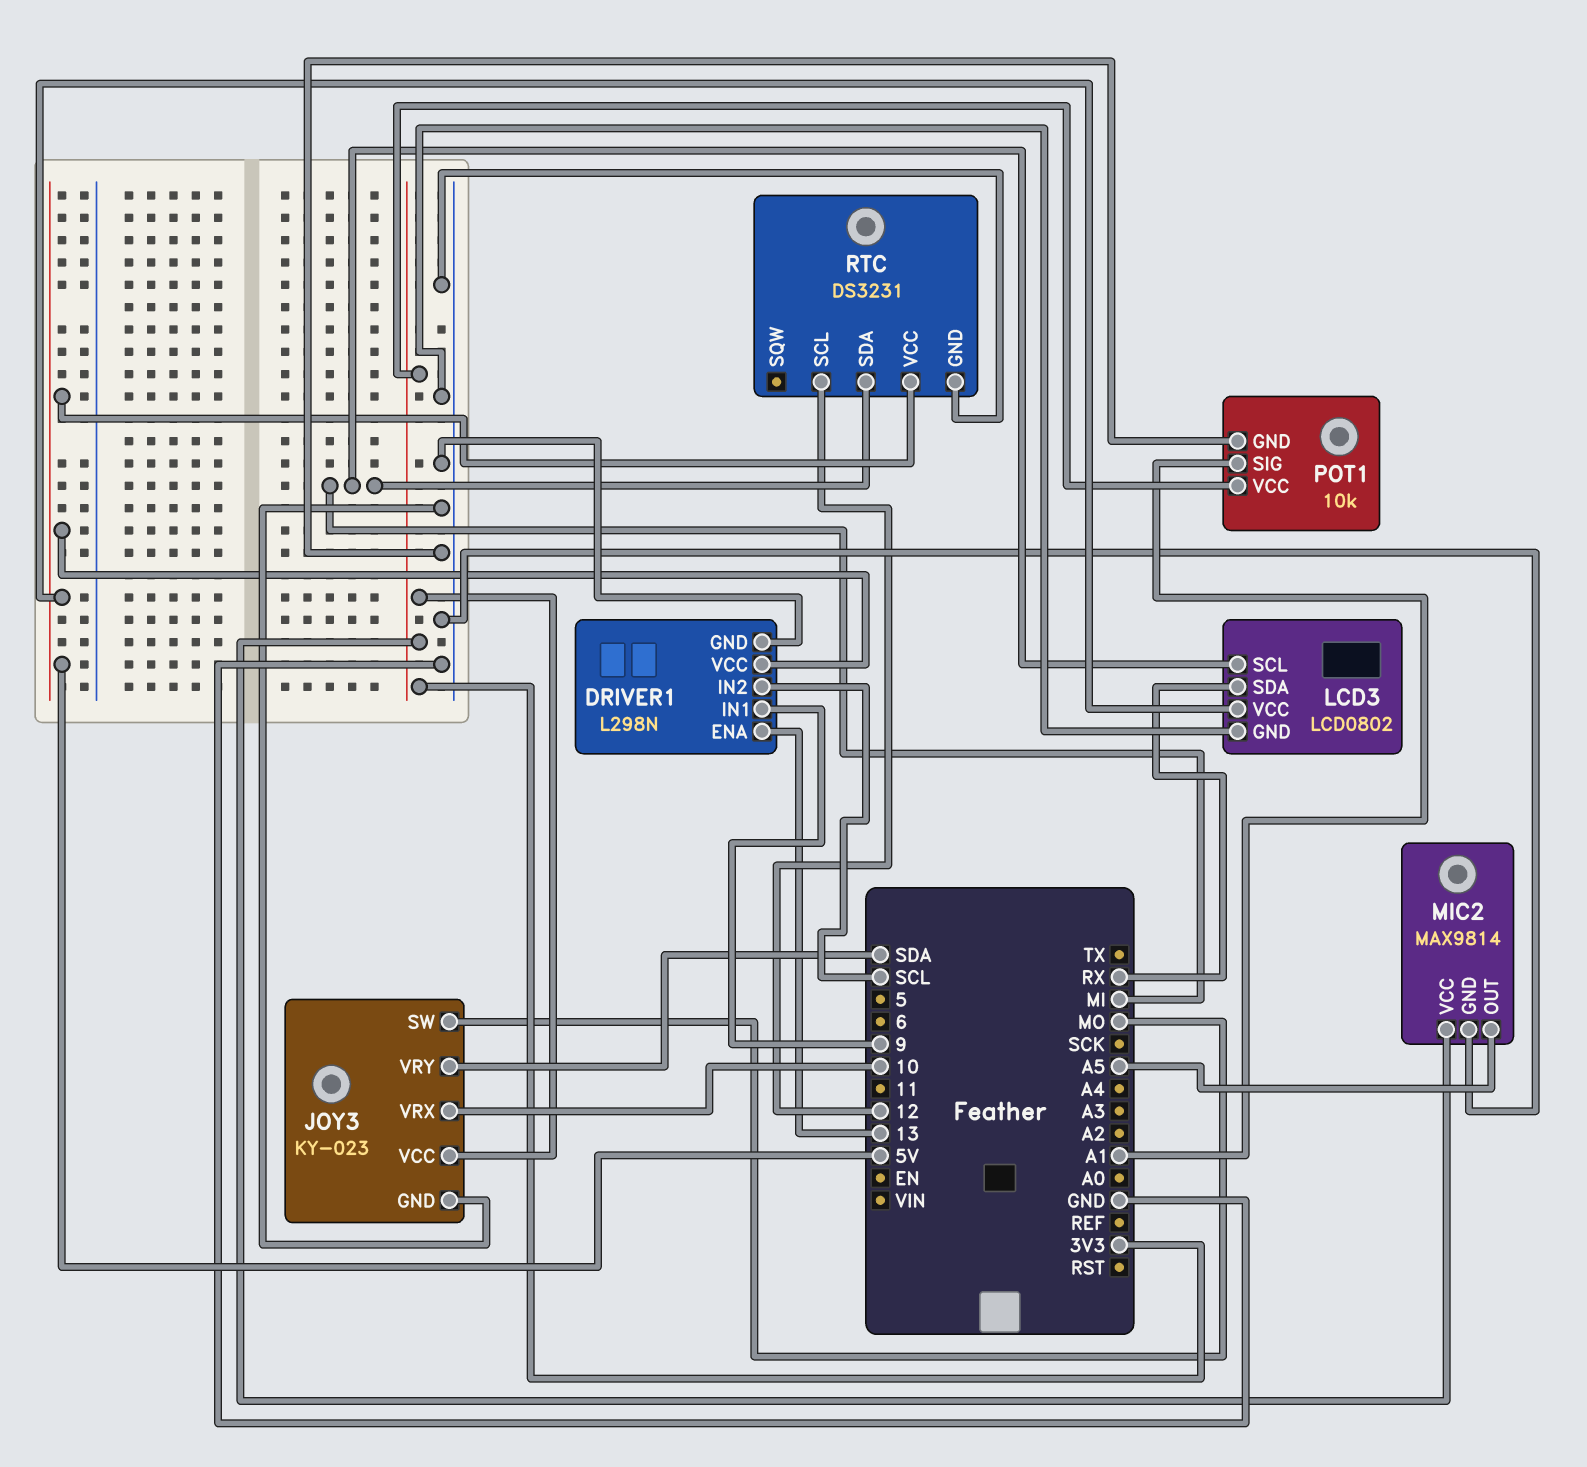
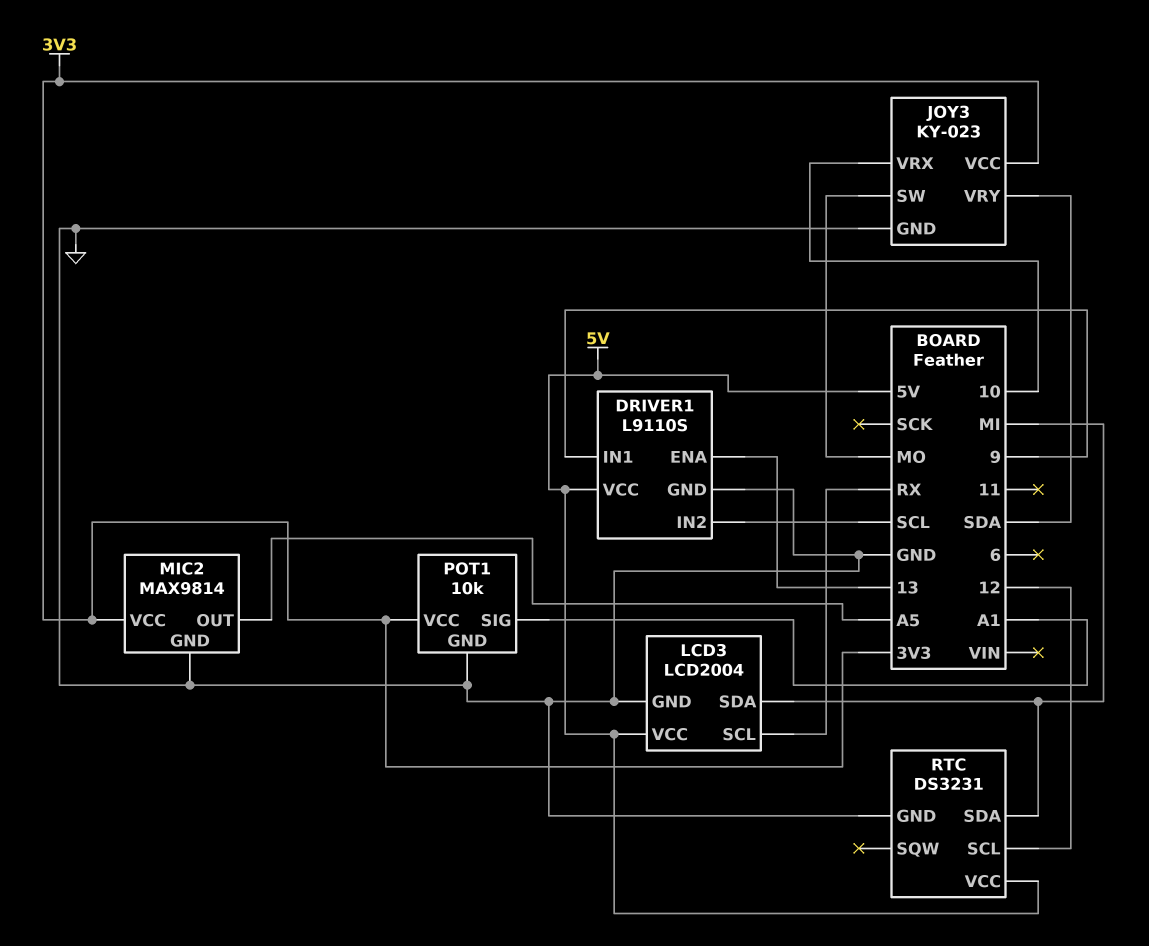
DRIVER1: L298N -> L9110S
LCD3: LCD0802 -> LCD2004
LCD3 pin SCL: MI -> RX
LCD3 pin SDA: RX -> MI

